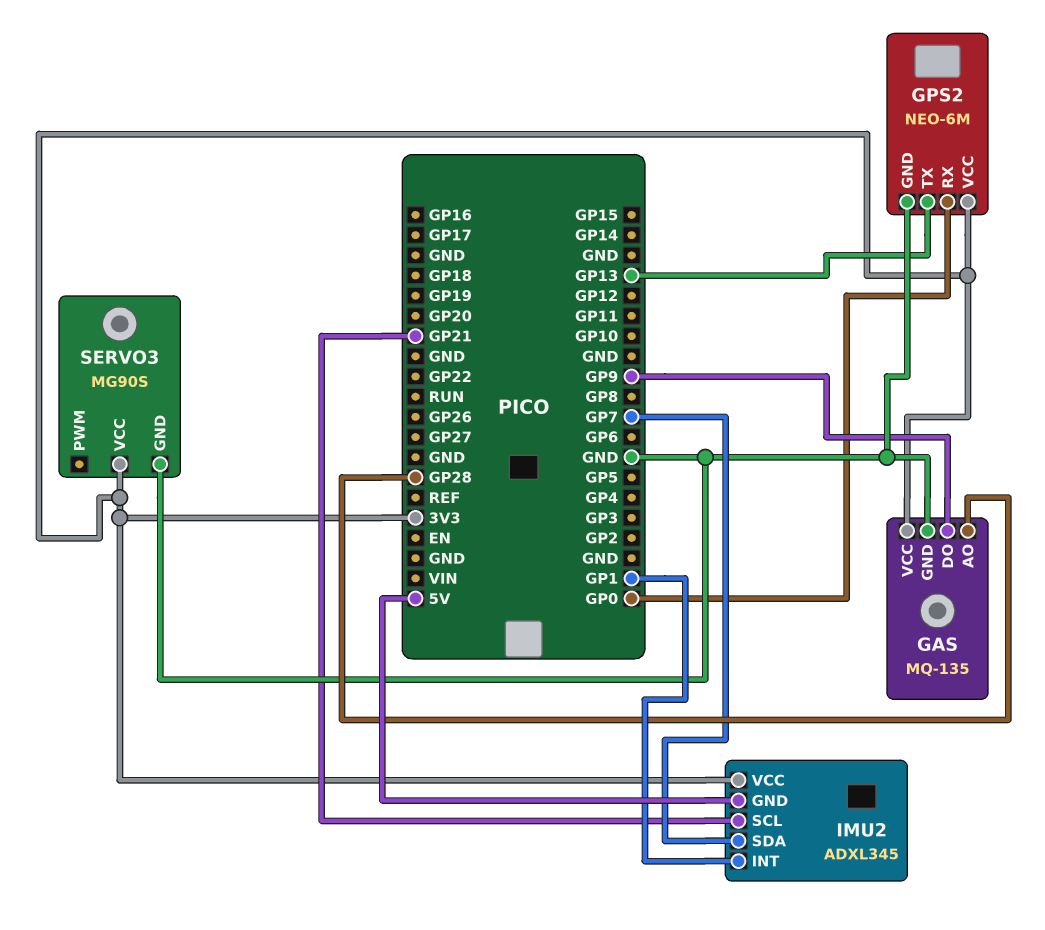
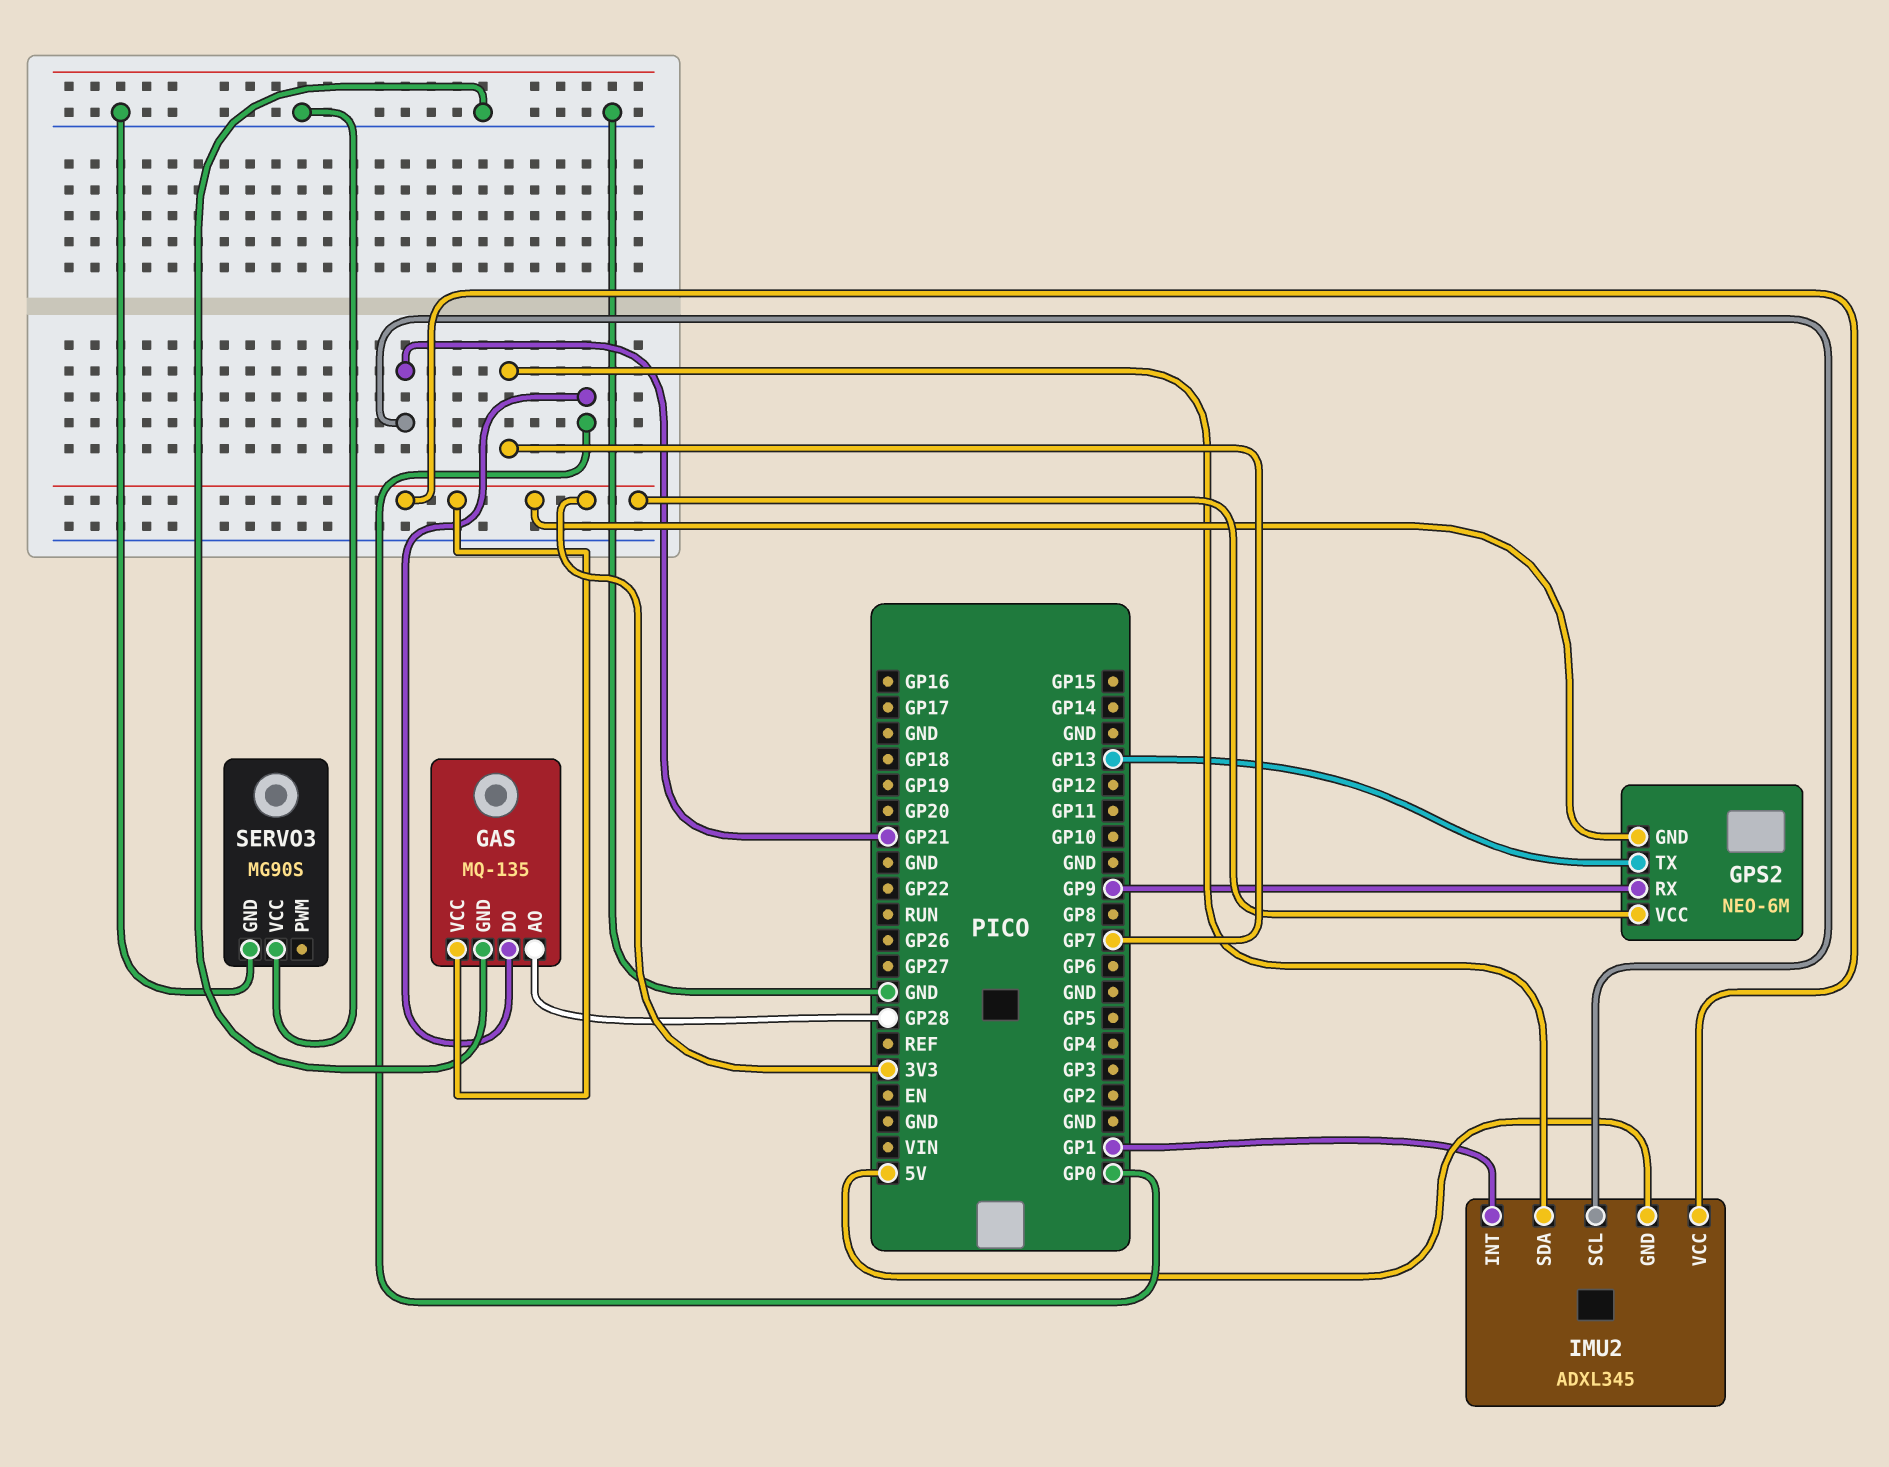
GAS pin DO: GP9 -> GP0
GPS2 pin GND: GND -> 3V3
GPS2 pin RX: GP0 -> GP9
SERVO3 pin VCC: 3V3 -> GND

